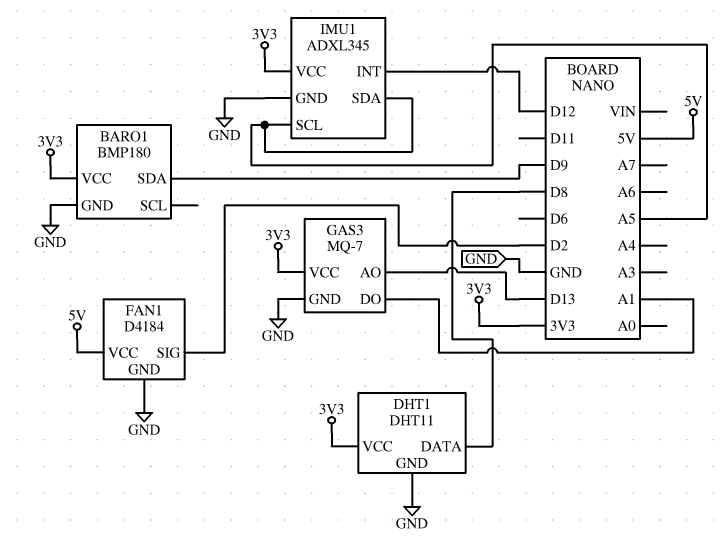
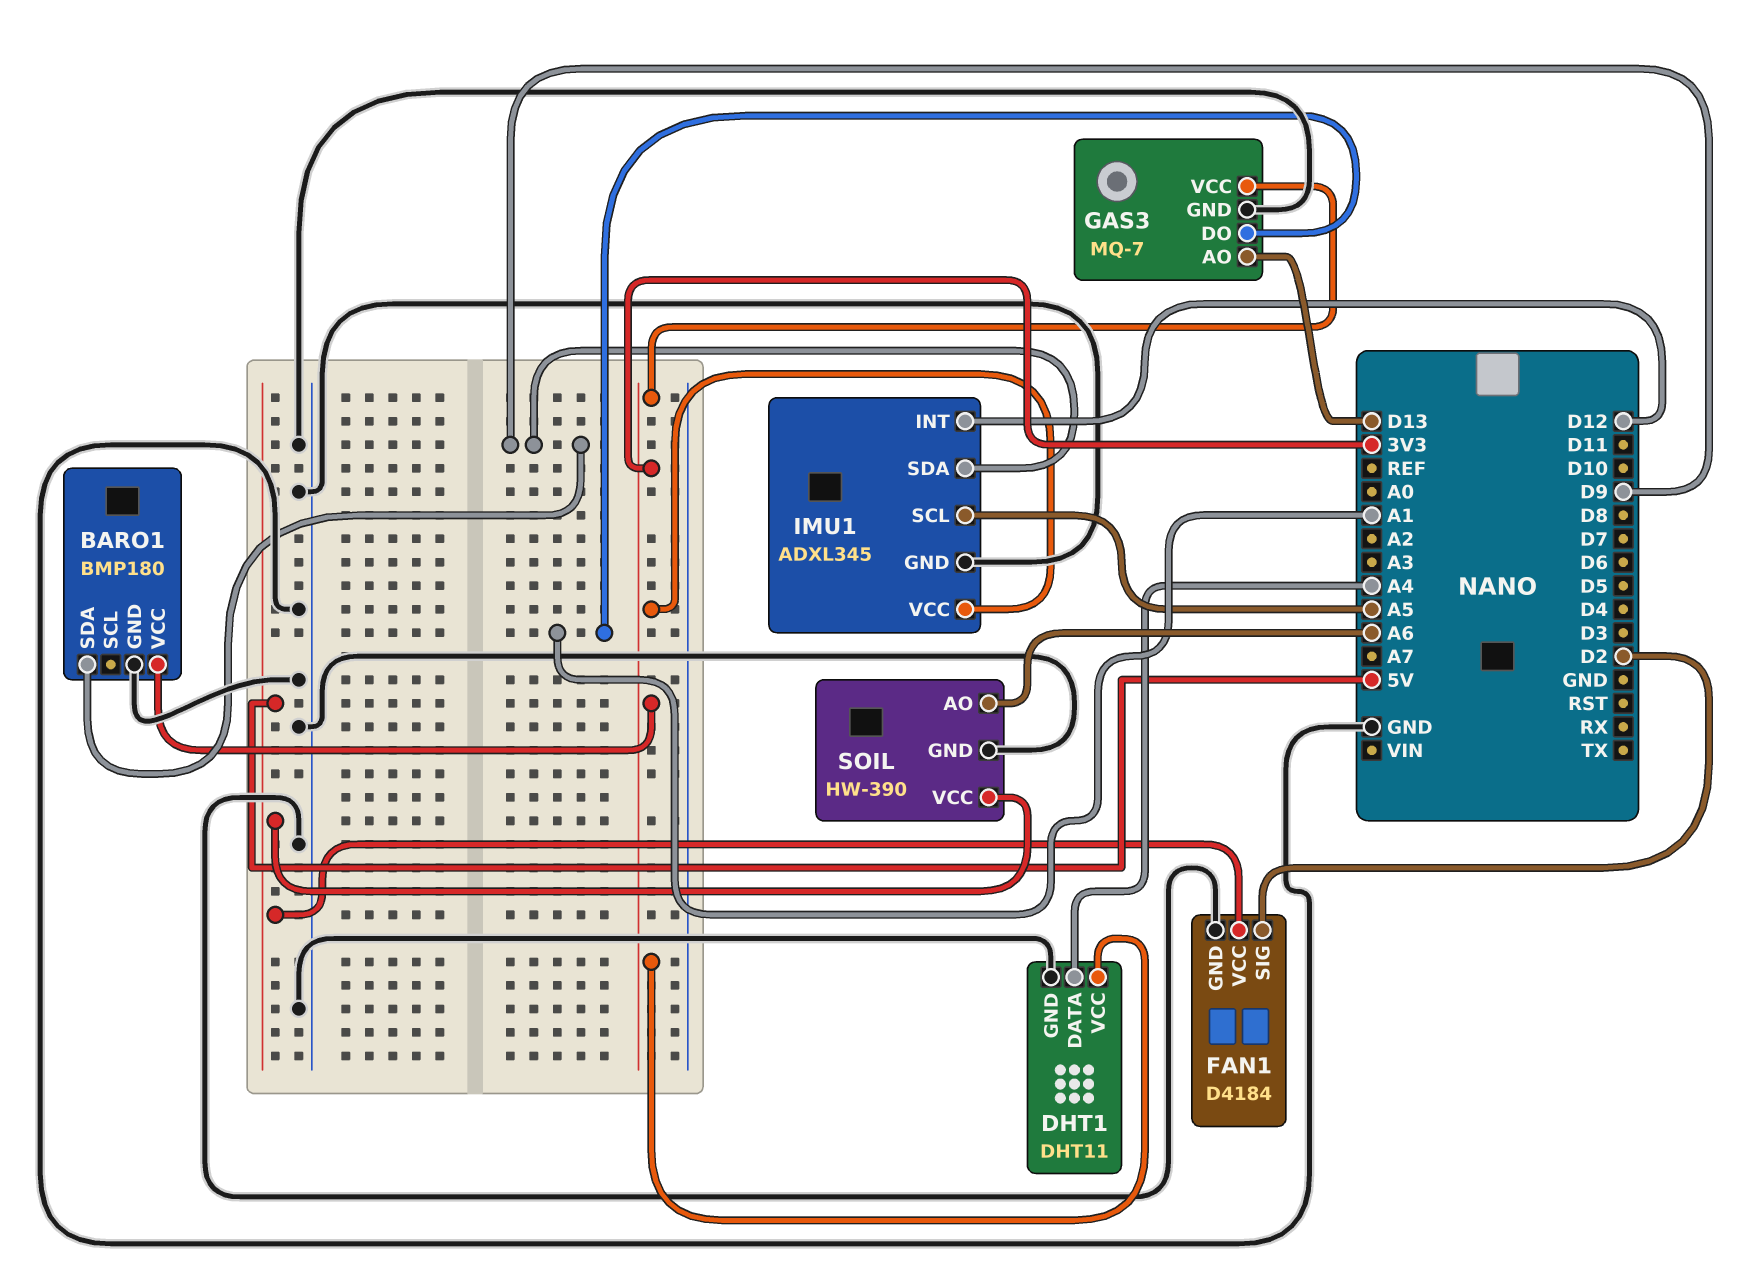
DHT1 pin DATA: D8 -> A4
IMU1 pin SDA: A5 -> D9
SOIL: none -> HW-390
SOIL pin AO: none -> A6
SOIL pin GND: none -> GND
SOIL pin VCC: none -> 5V

